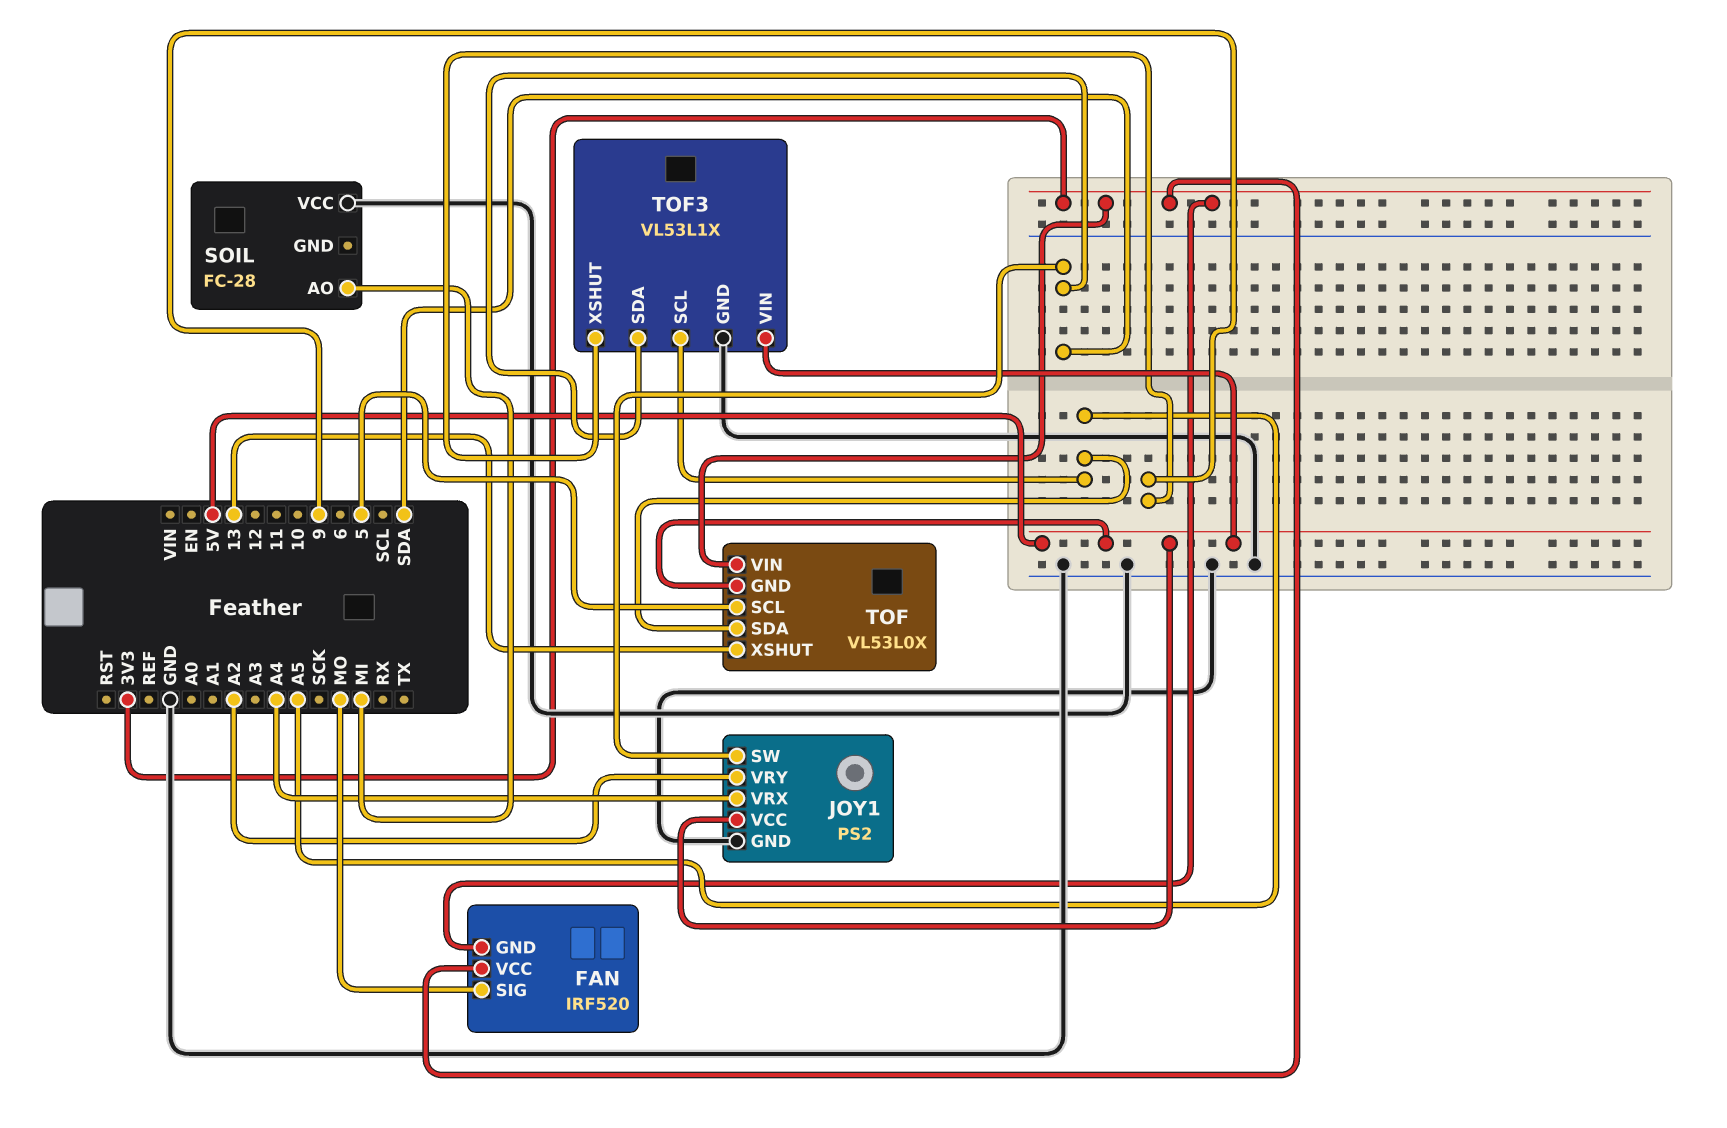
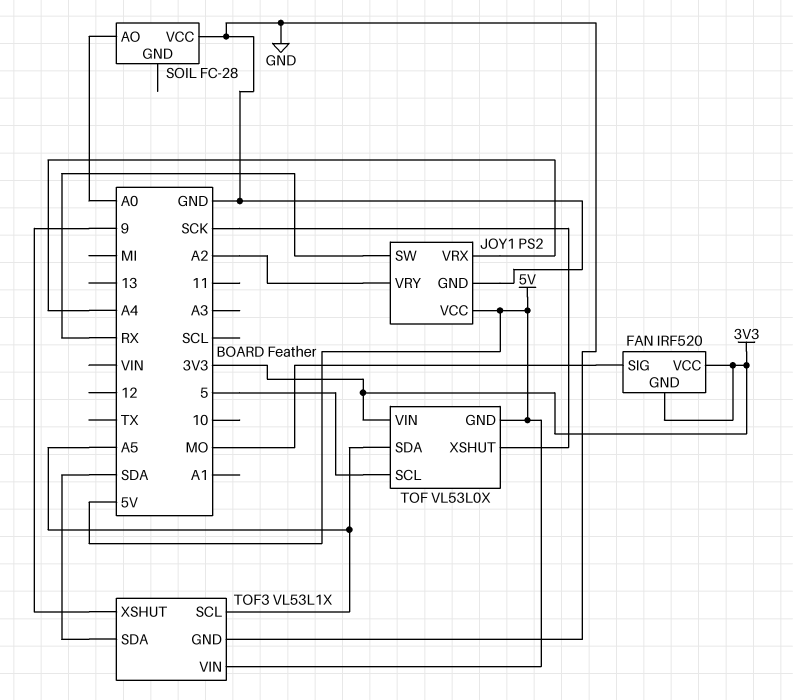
JOY1 pin SW: SDA -> RX
SOIL pin AO: MI -> A0
TOF pin XSHUT: 13 -> SCK

